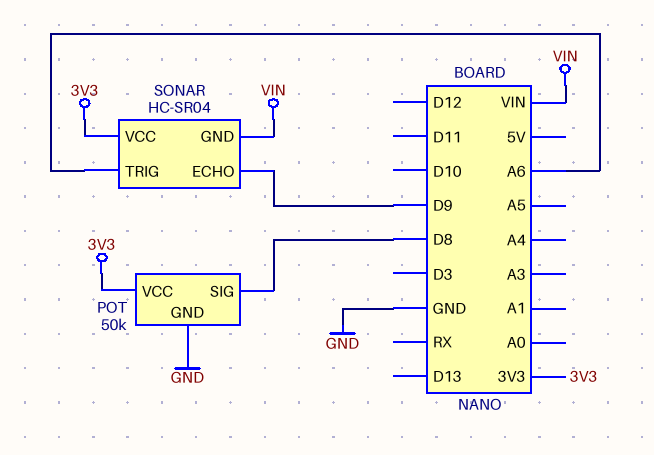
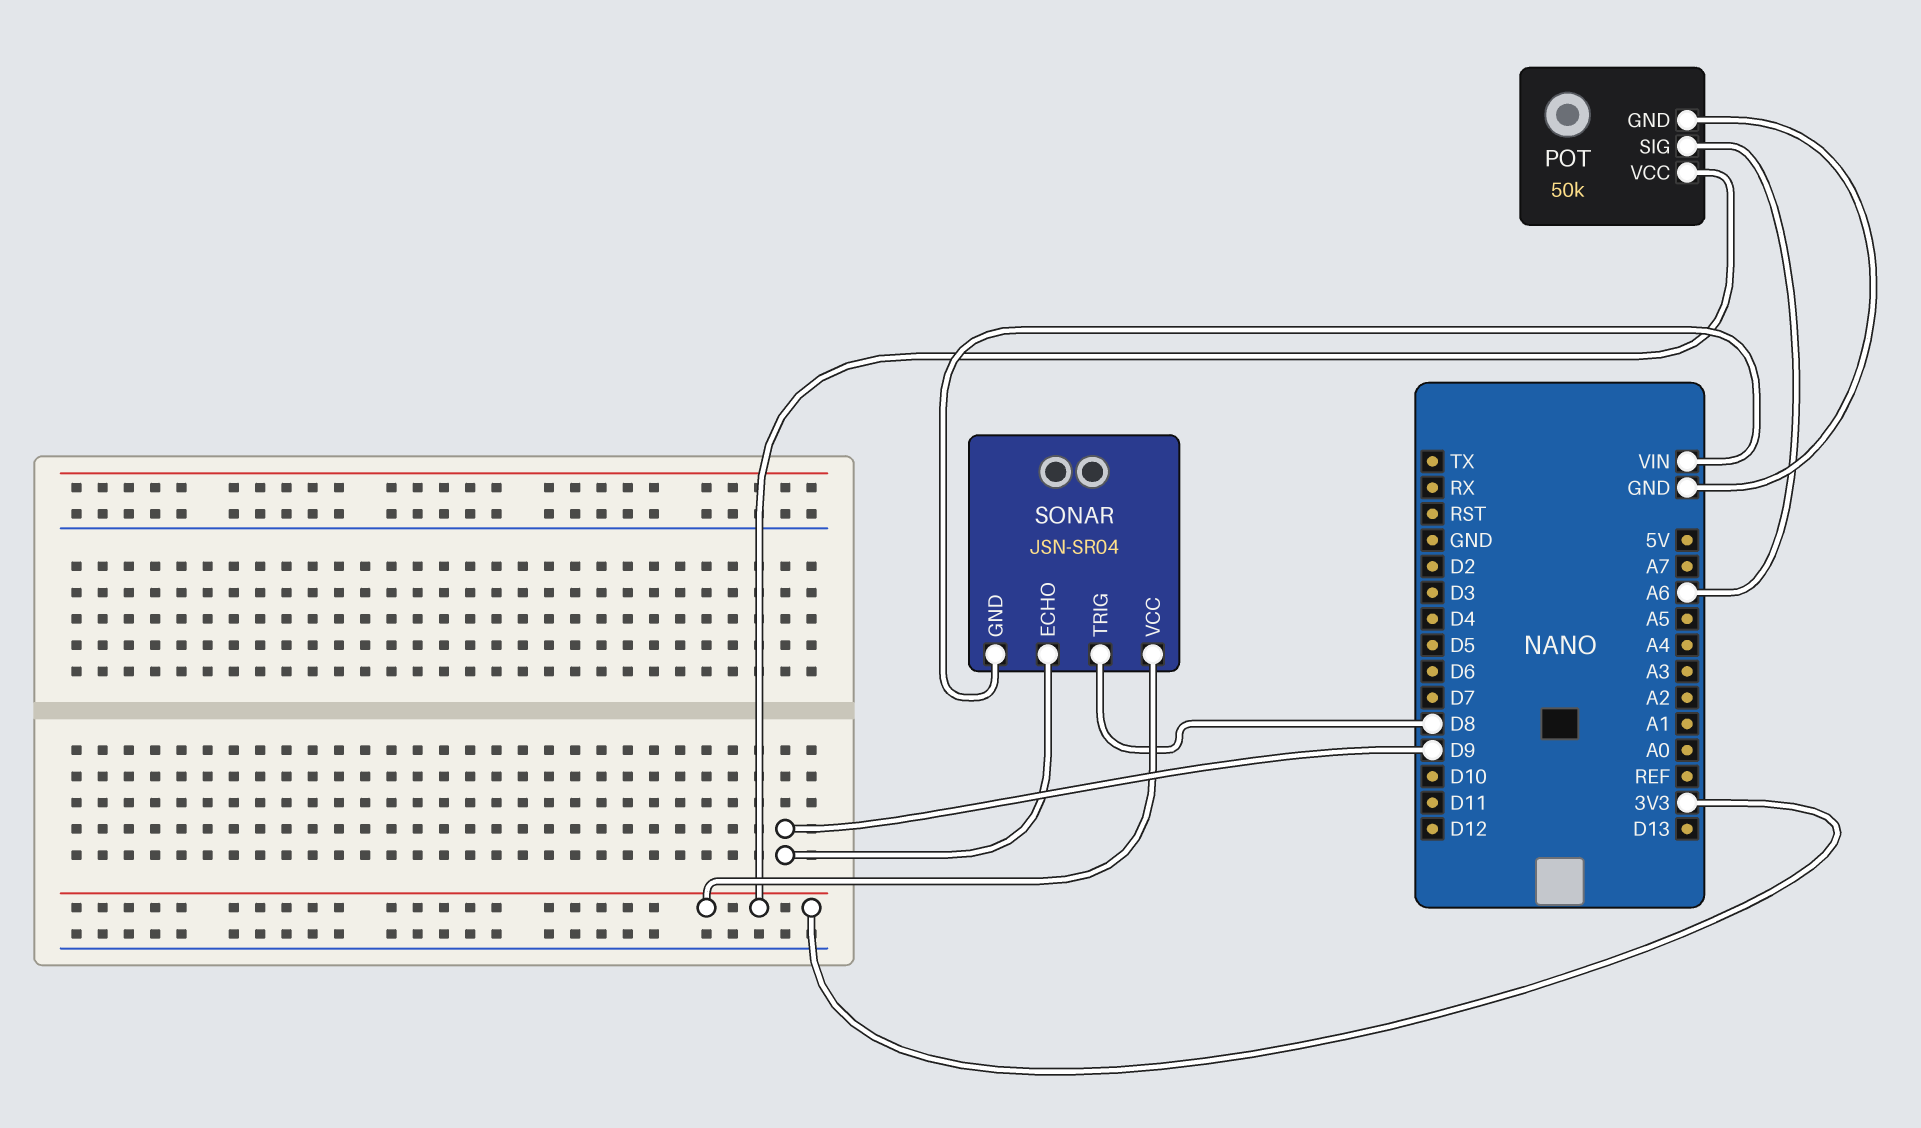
POT pin SIG: D8 -> A6
SONAR: HC-SR04 -> JSN-SR04
SONAR pin TRIG: A6 -> D8

